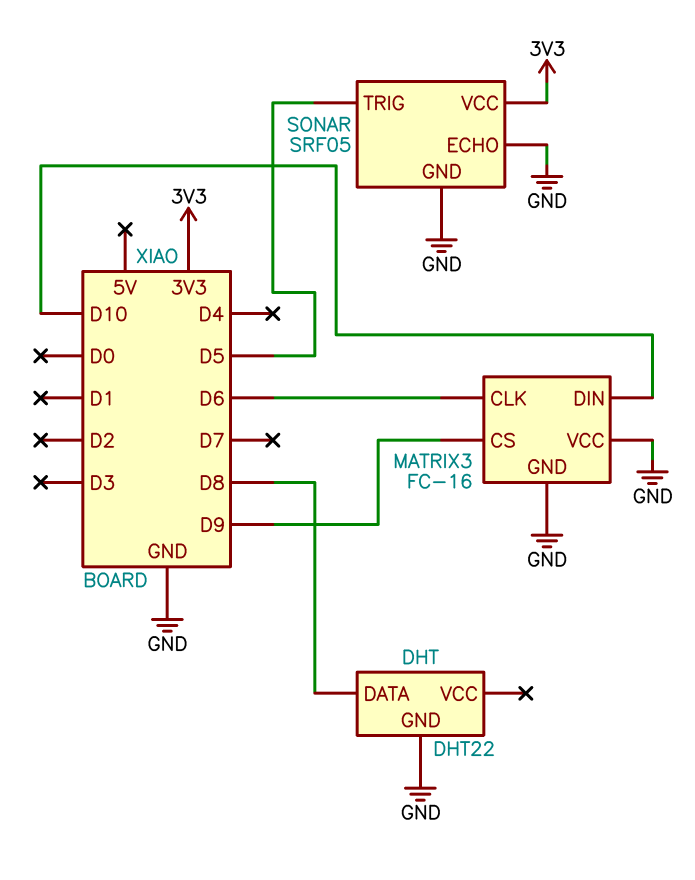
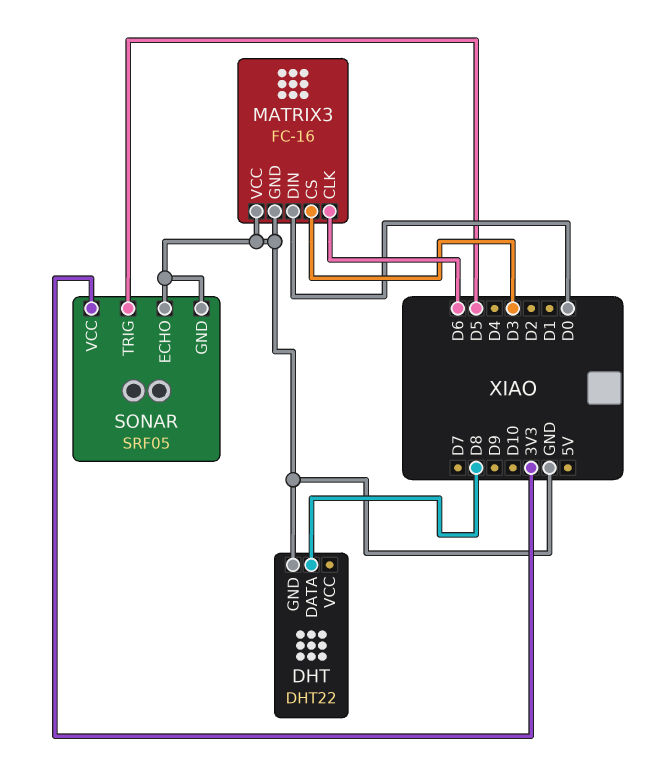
MATRIX3 pin CS: D9 -> D3
MATRIX3 pin DIN: D10 -> D0

